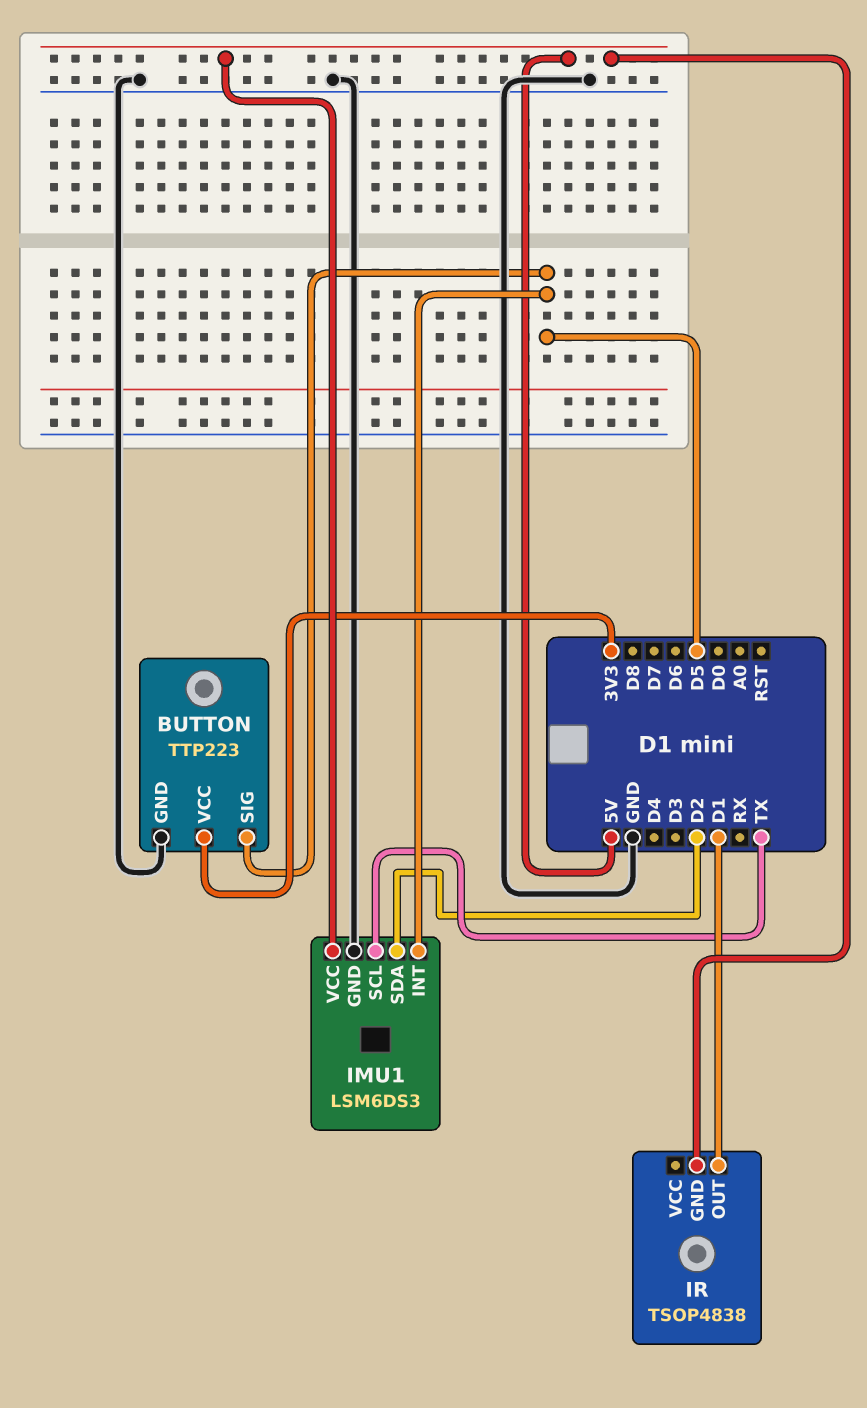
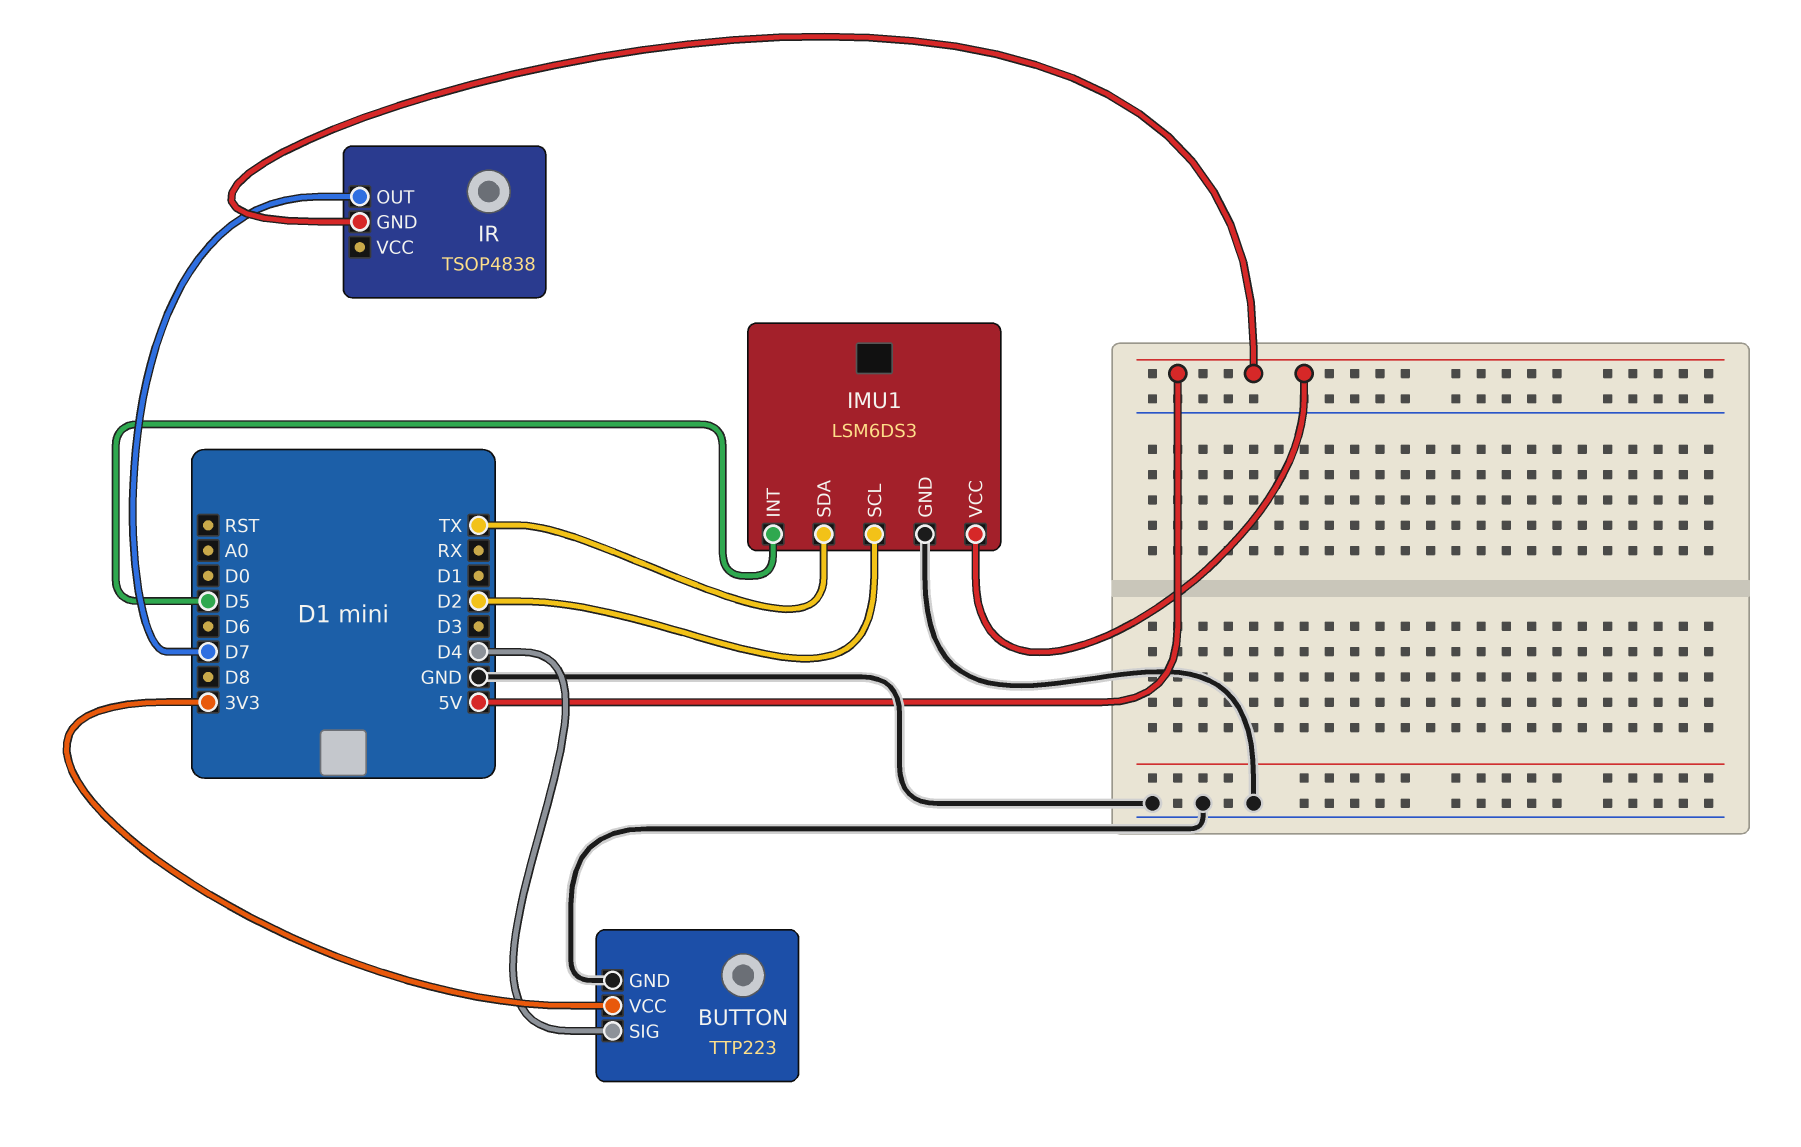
BUTTON pin SIG: D5 -> D4
IMU1 pin SCL: TX -> D2
IMU1 pin SDA: D2 -> TX
IR pin OUT: D1 -> D7

